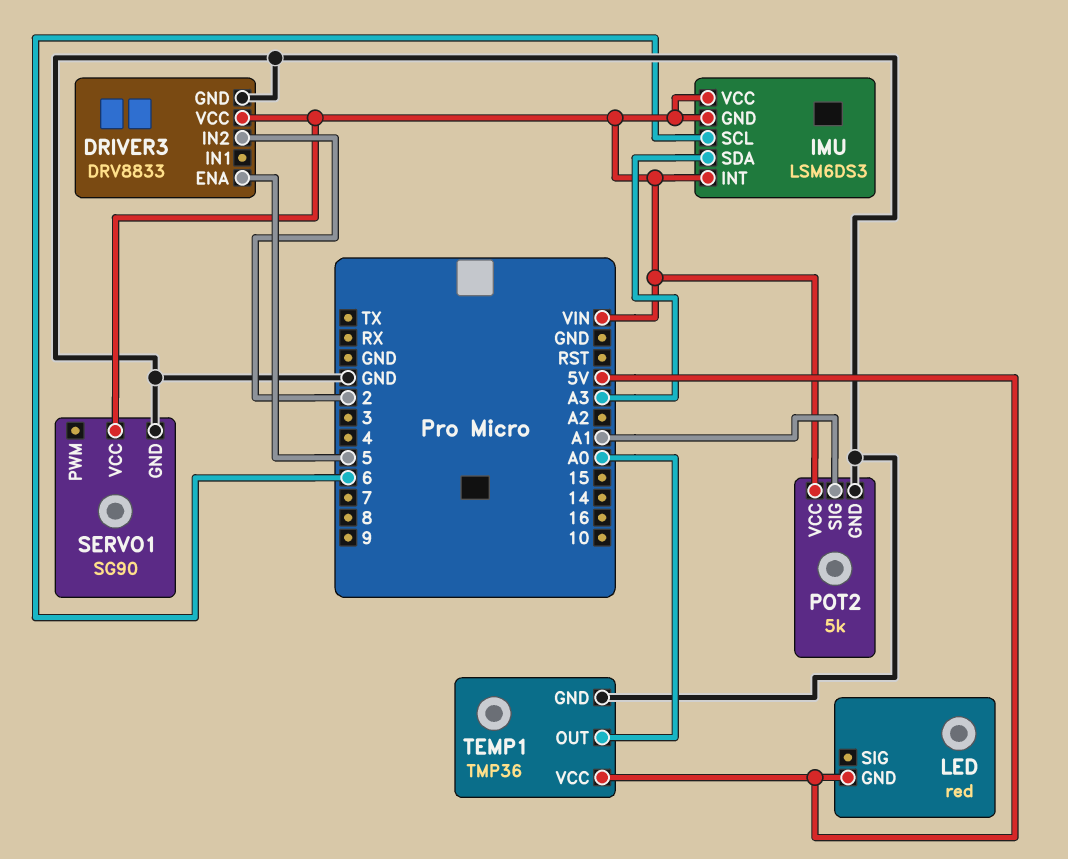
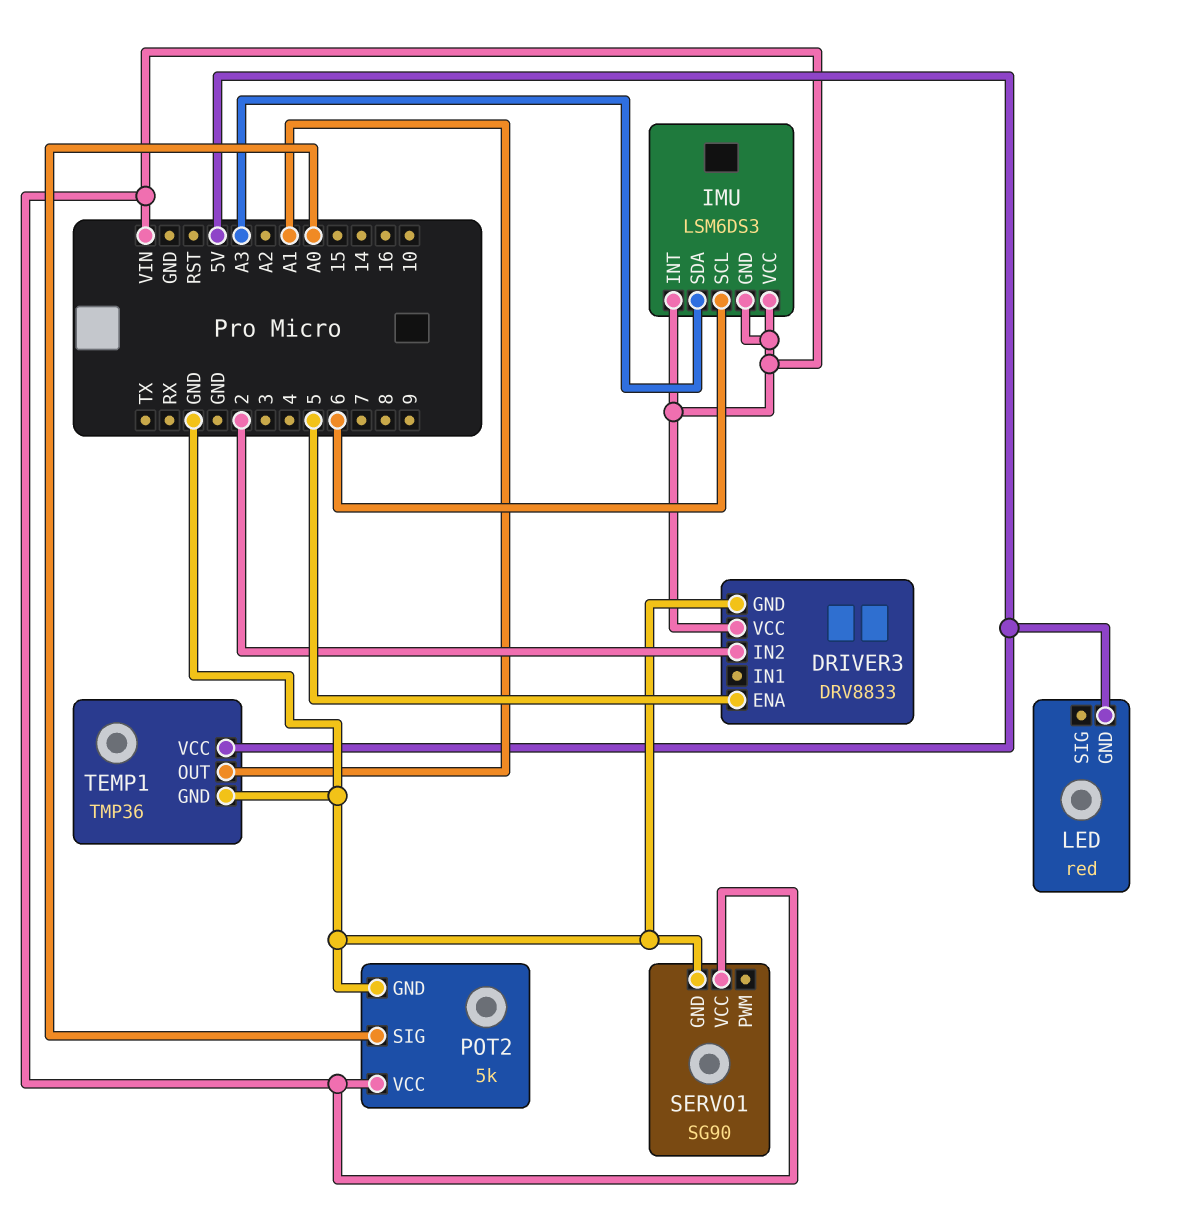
POT2 pin SIG: A1 -> A0
TEMP1 pin OUT: A0 -> A1

